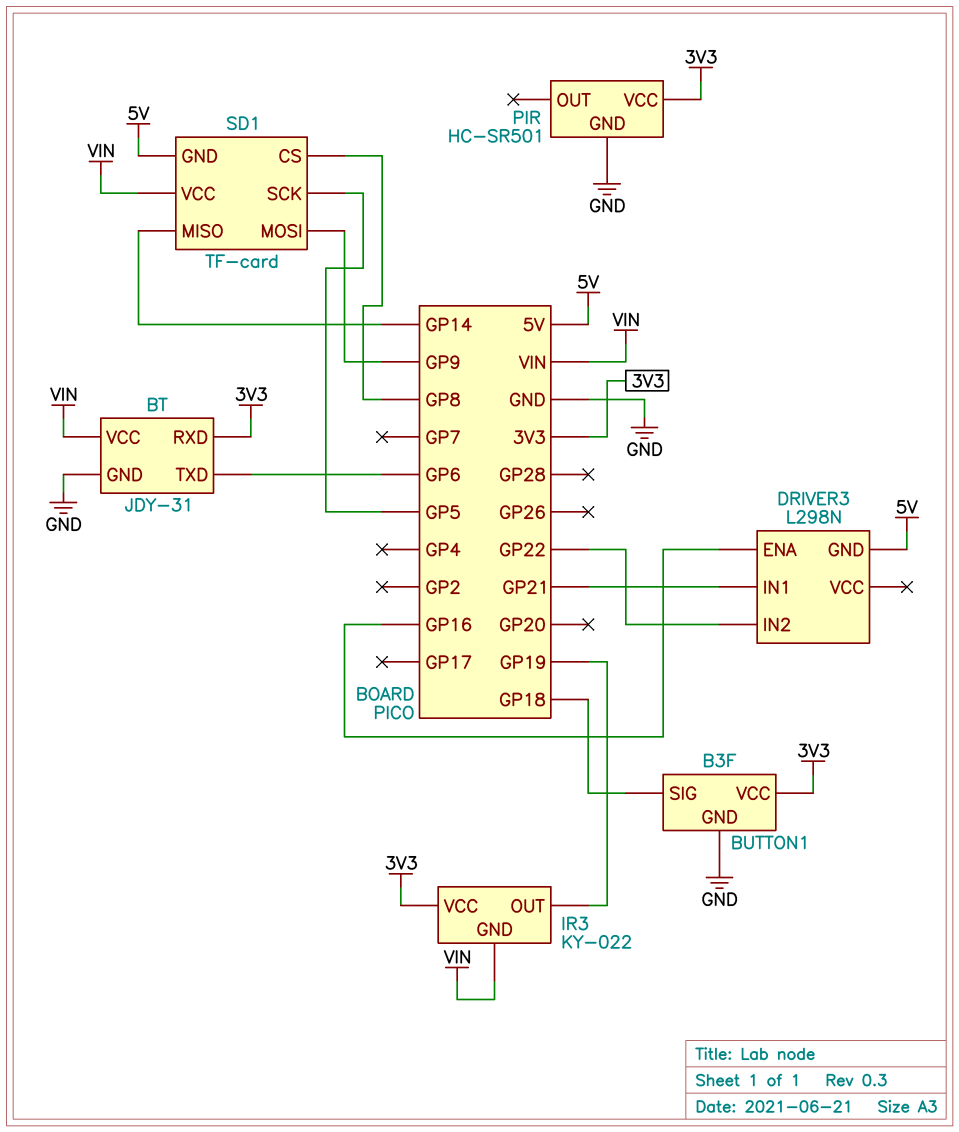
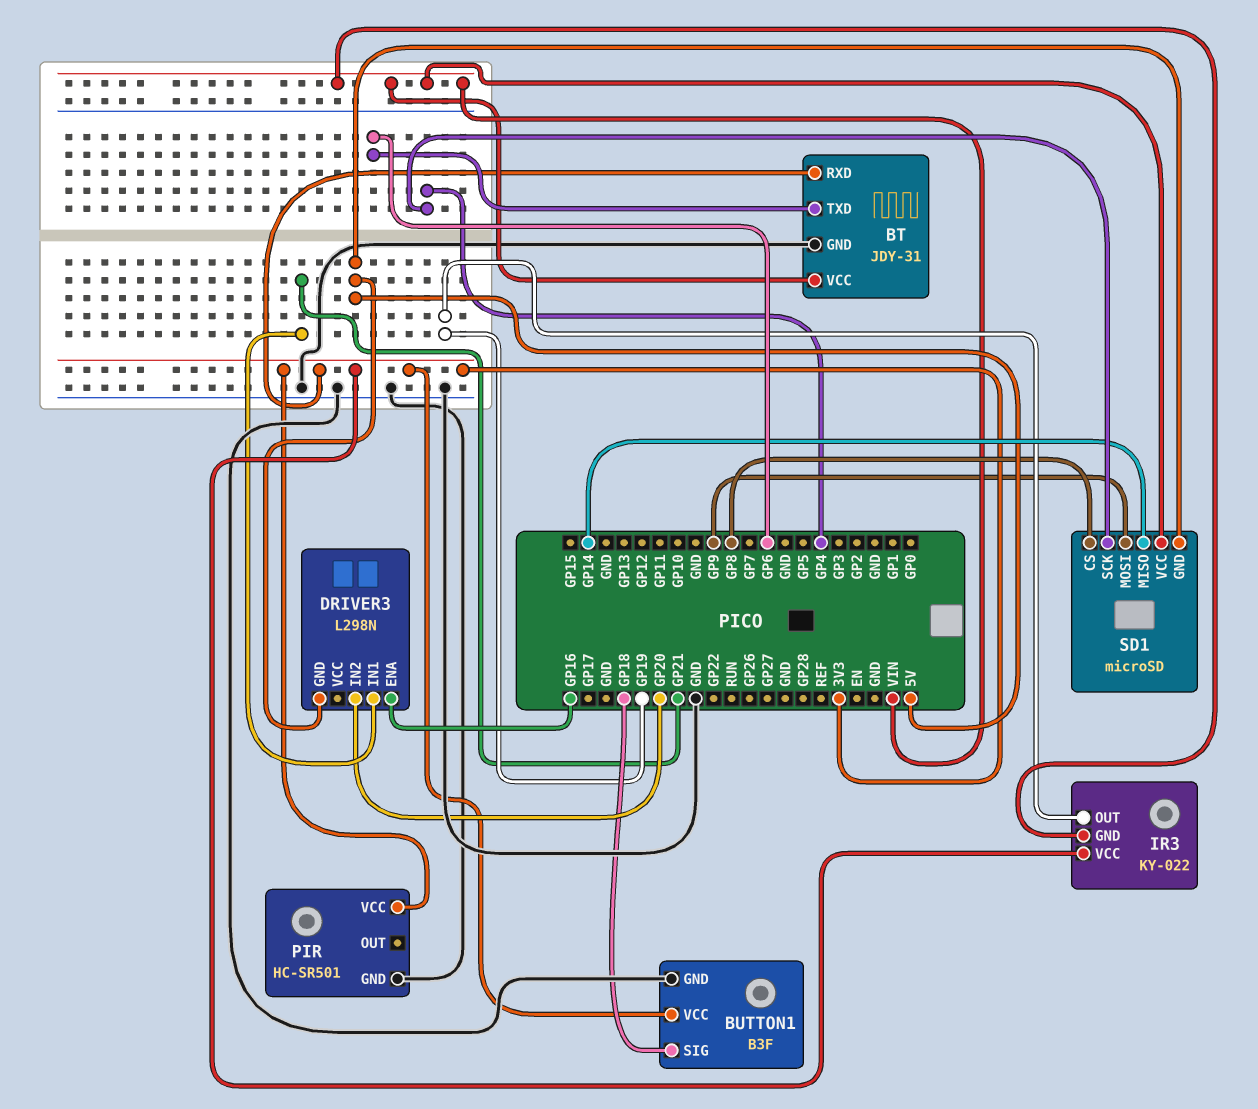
DRIVER3 pin IN2: GP22 -> GP20
SD1: TF-card -> microSD
SD1 pin SCK: GP5 -> GP4

